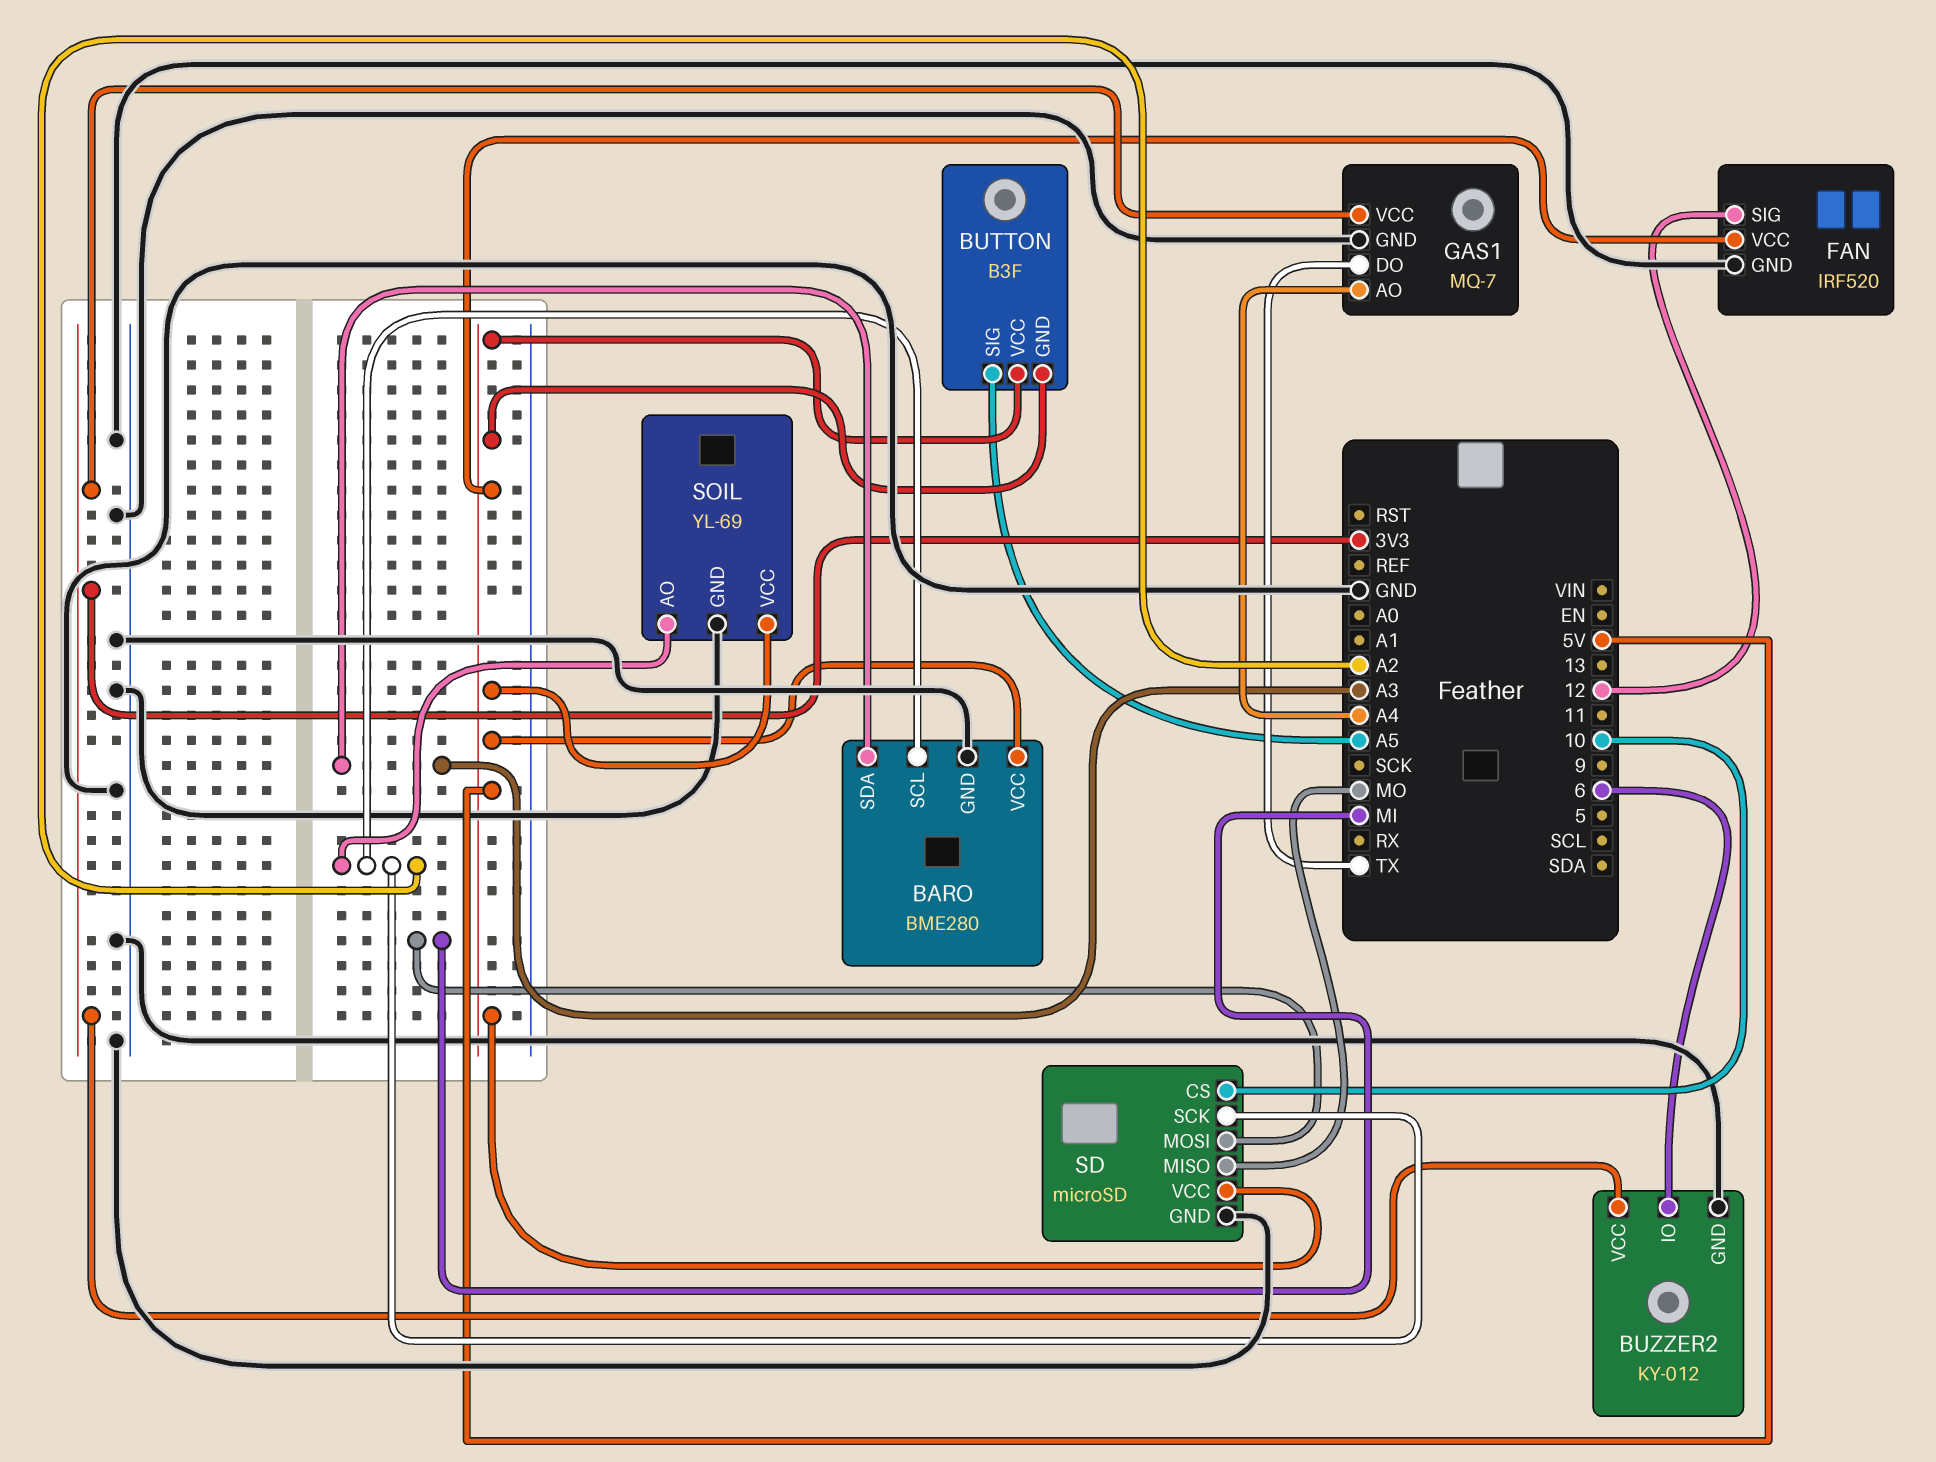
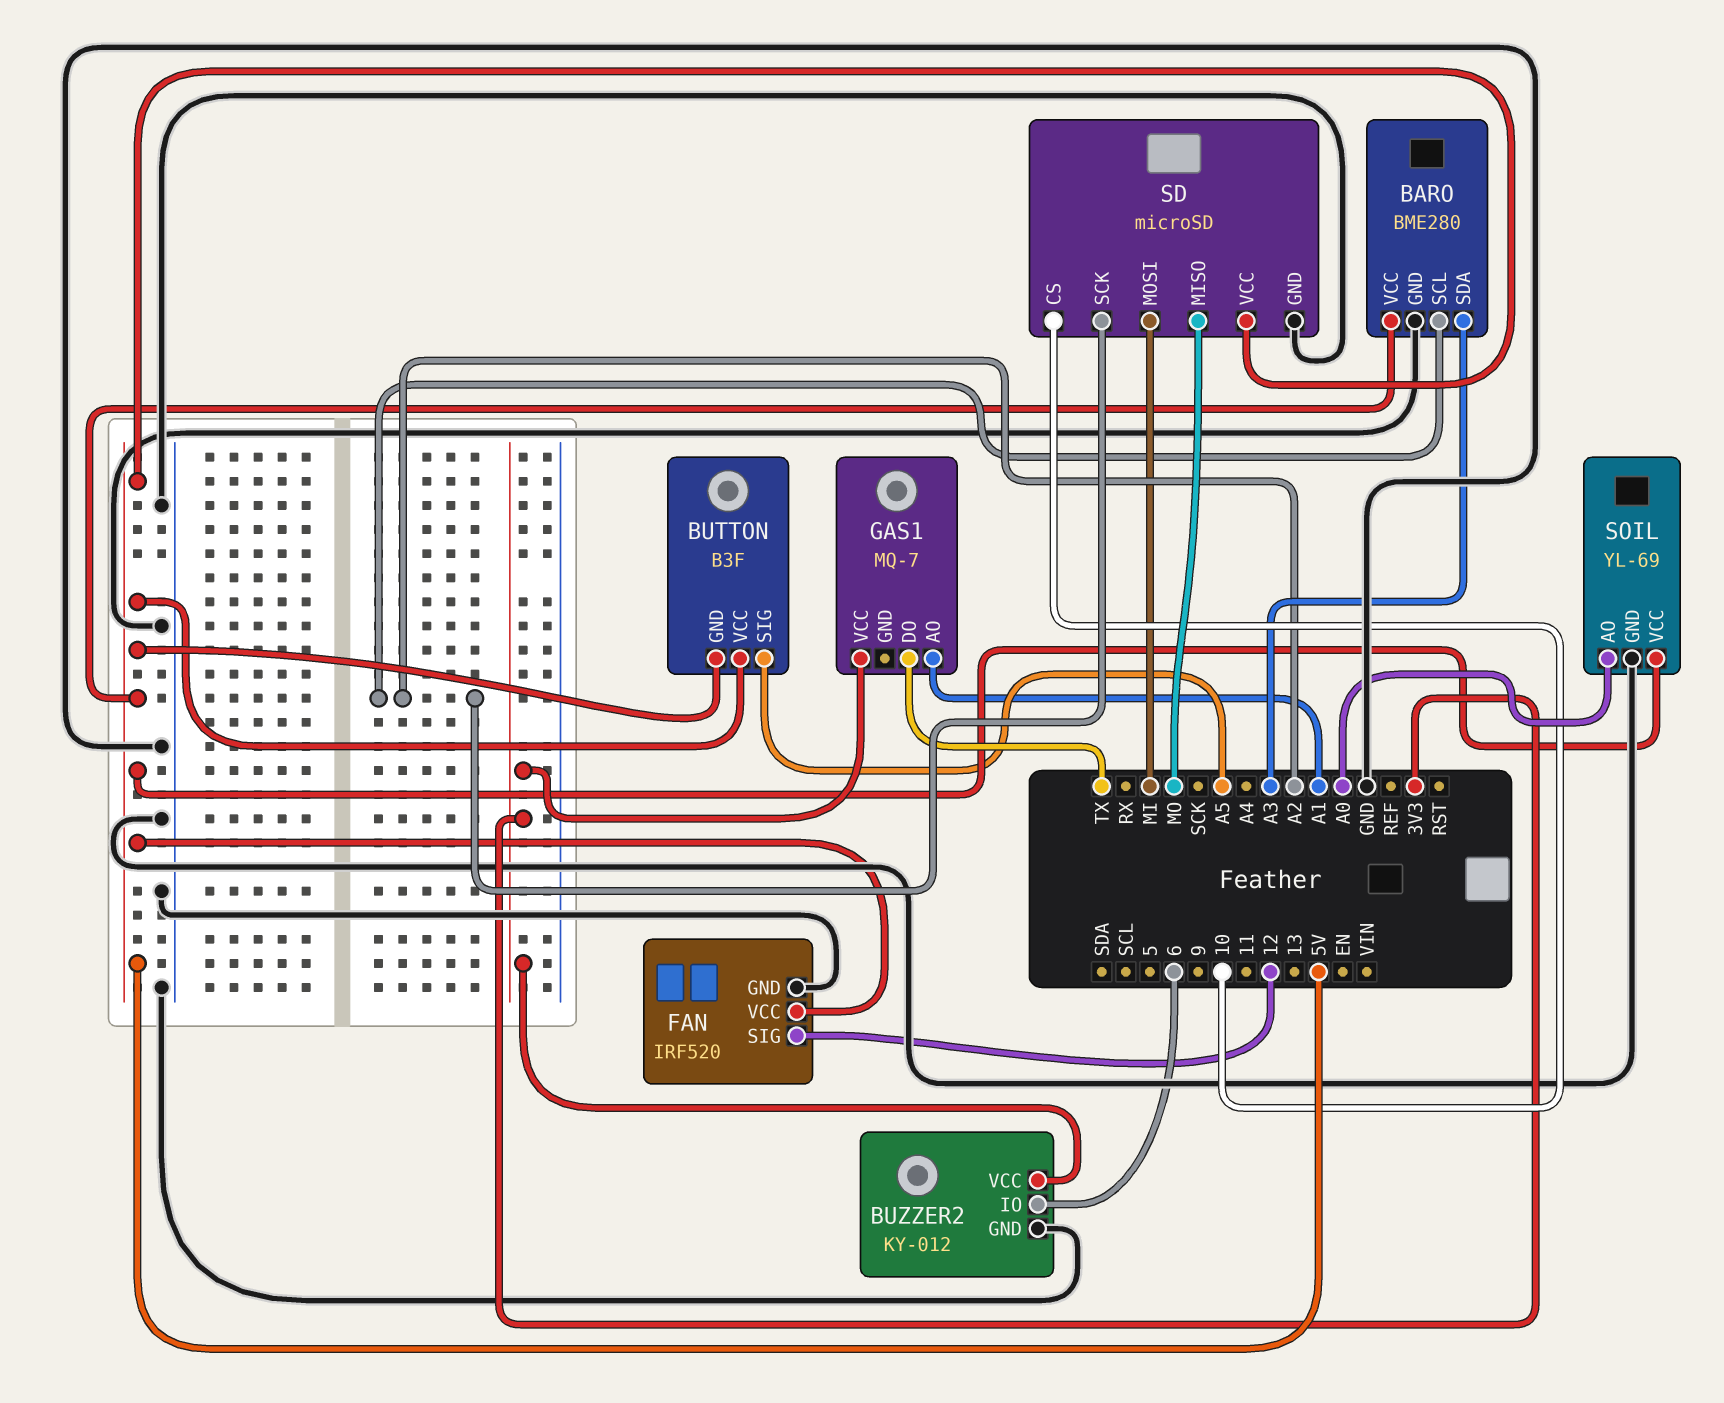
GAS1 pin AO: A4 -> A1
GAS1 pin GND: GND -> none
SOIL pin AO: A2 -> A0

